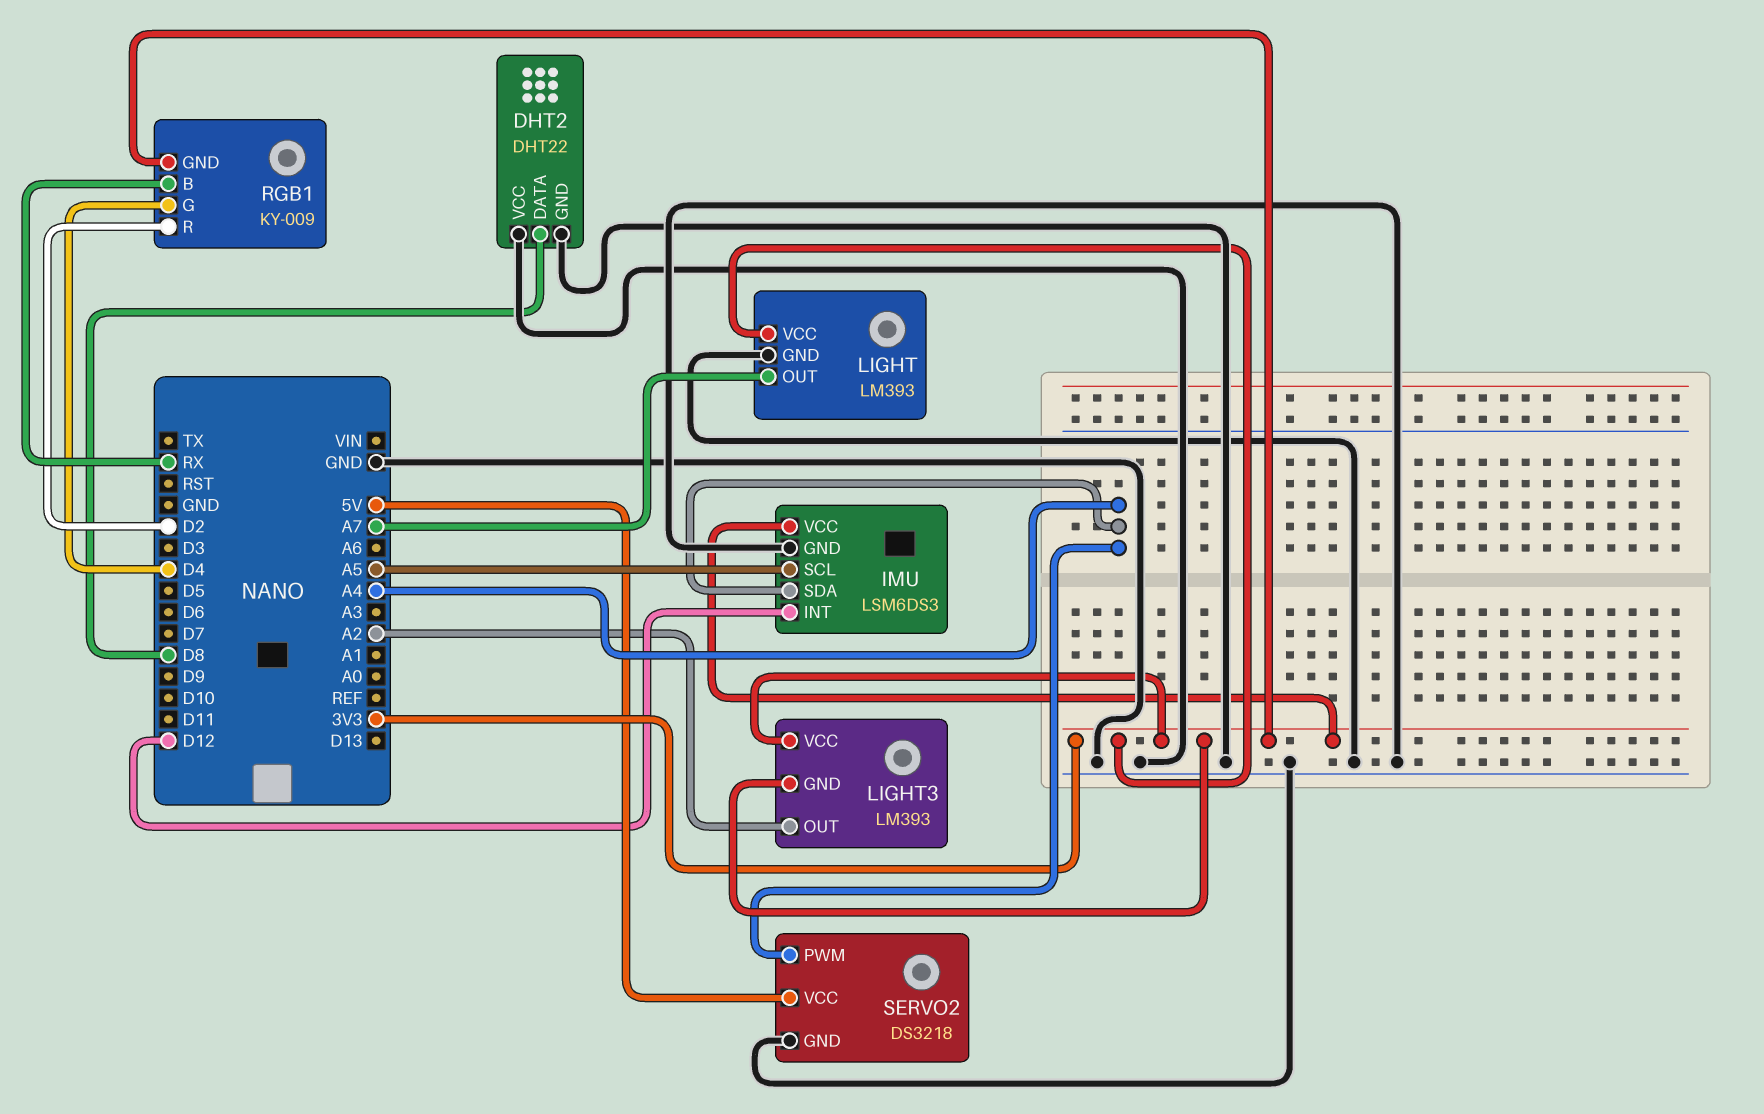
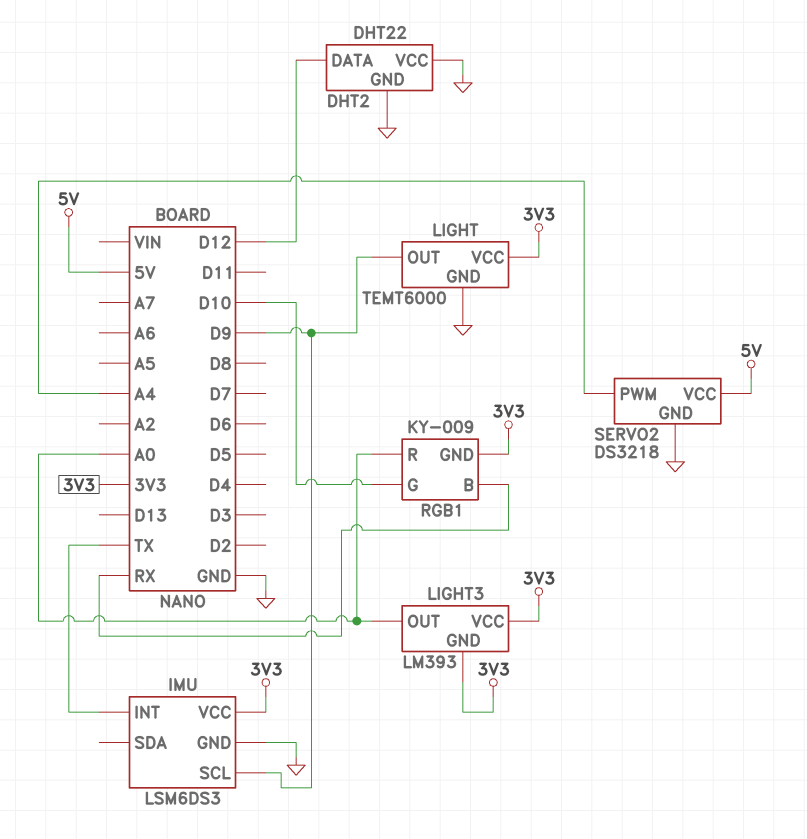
DHT2 pin DATA: D8 -> D12
IMU pin INT: D12 -> TX
IMU pin SCL: A5 -> D9
IMU pin SDA: A4 -> none
LIGHT: LM393 -> TEMT6000
LIGHT pin OUT: A7 -> D9
LIGHT3 pin OUT: A2 -> A0
RGB1 pin G: D4 -> D10
RGB1 pin R: D2 -> A0

